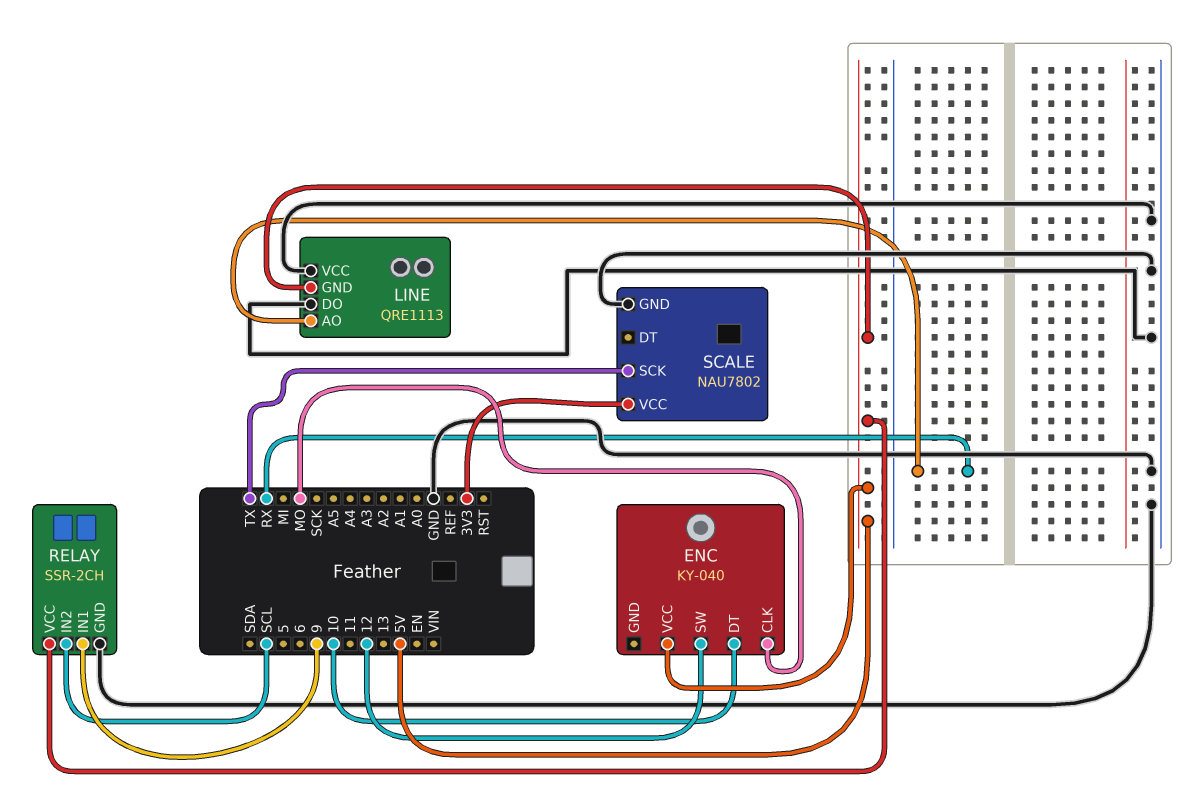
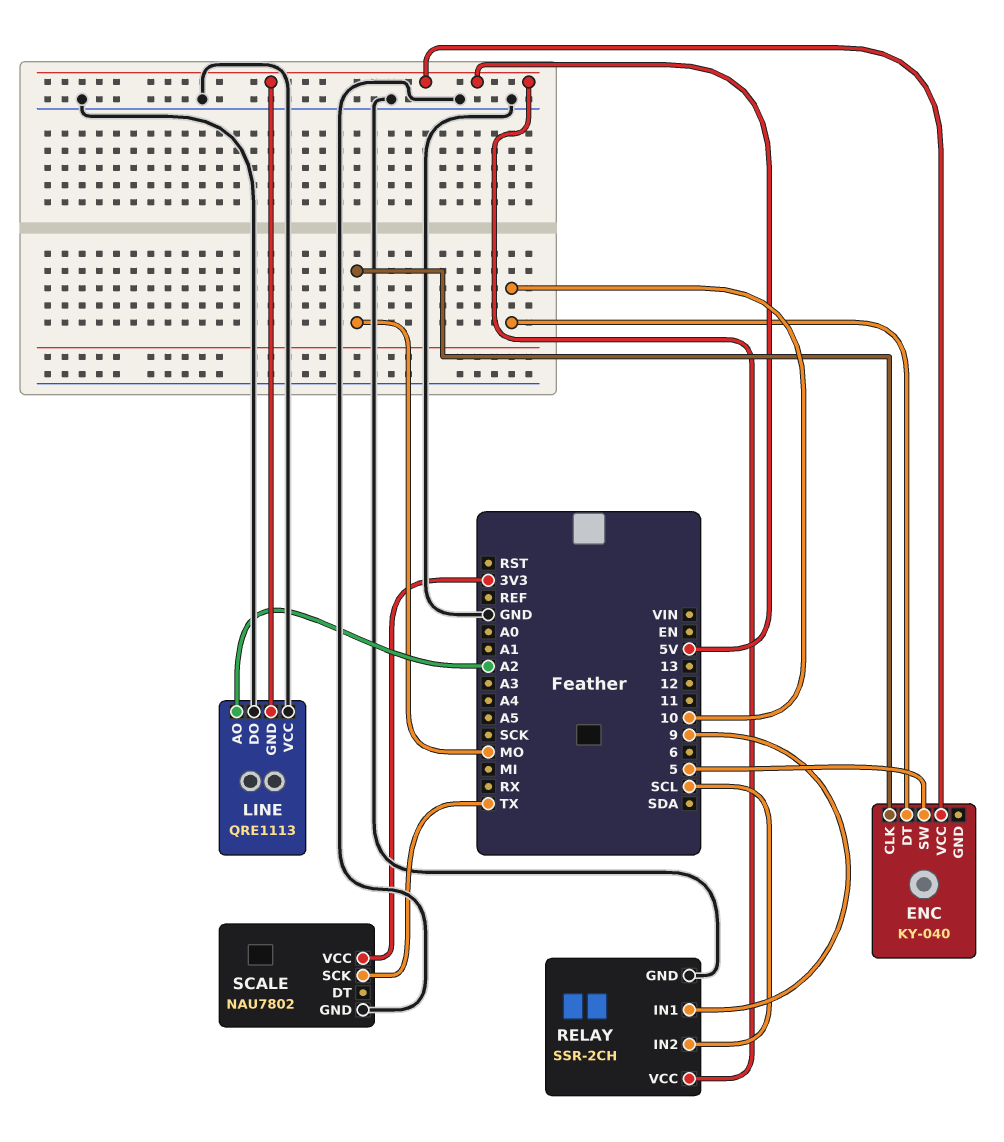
ENC pin SW: 12 -> 5
LINE pin AO: RX -> A2

